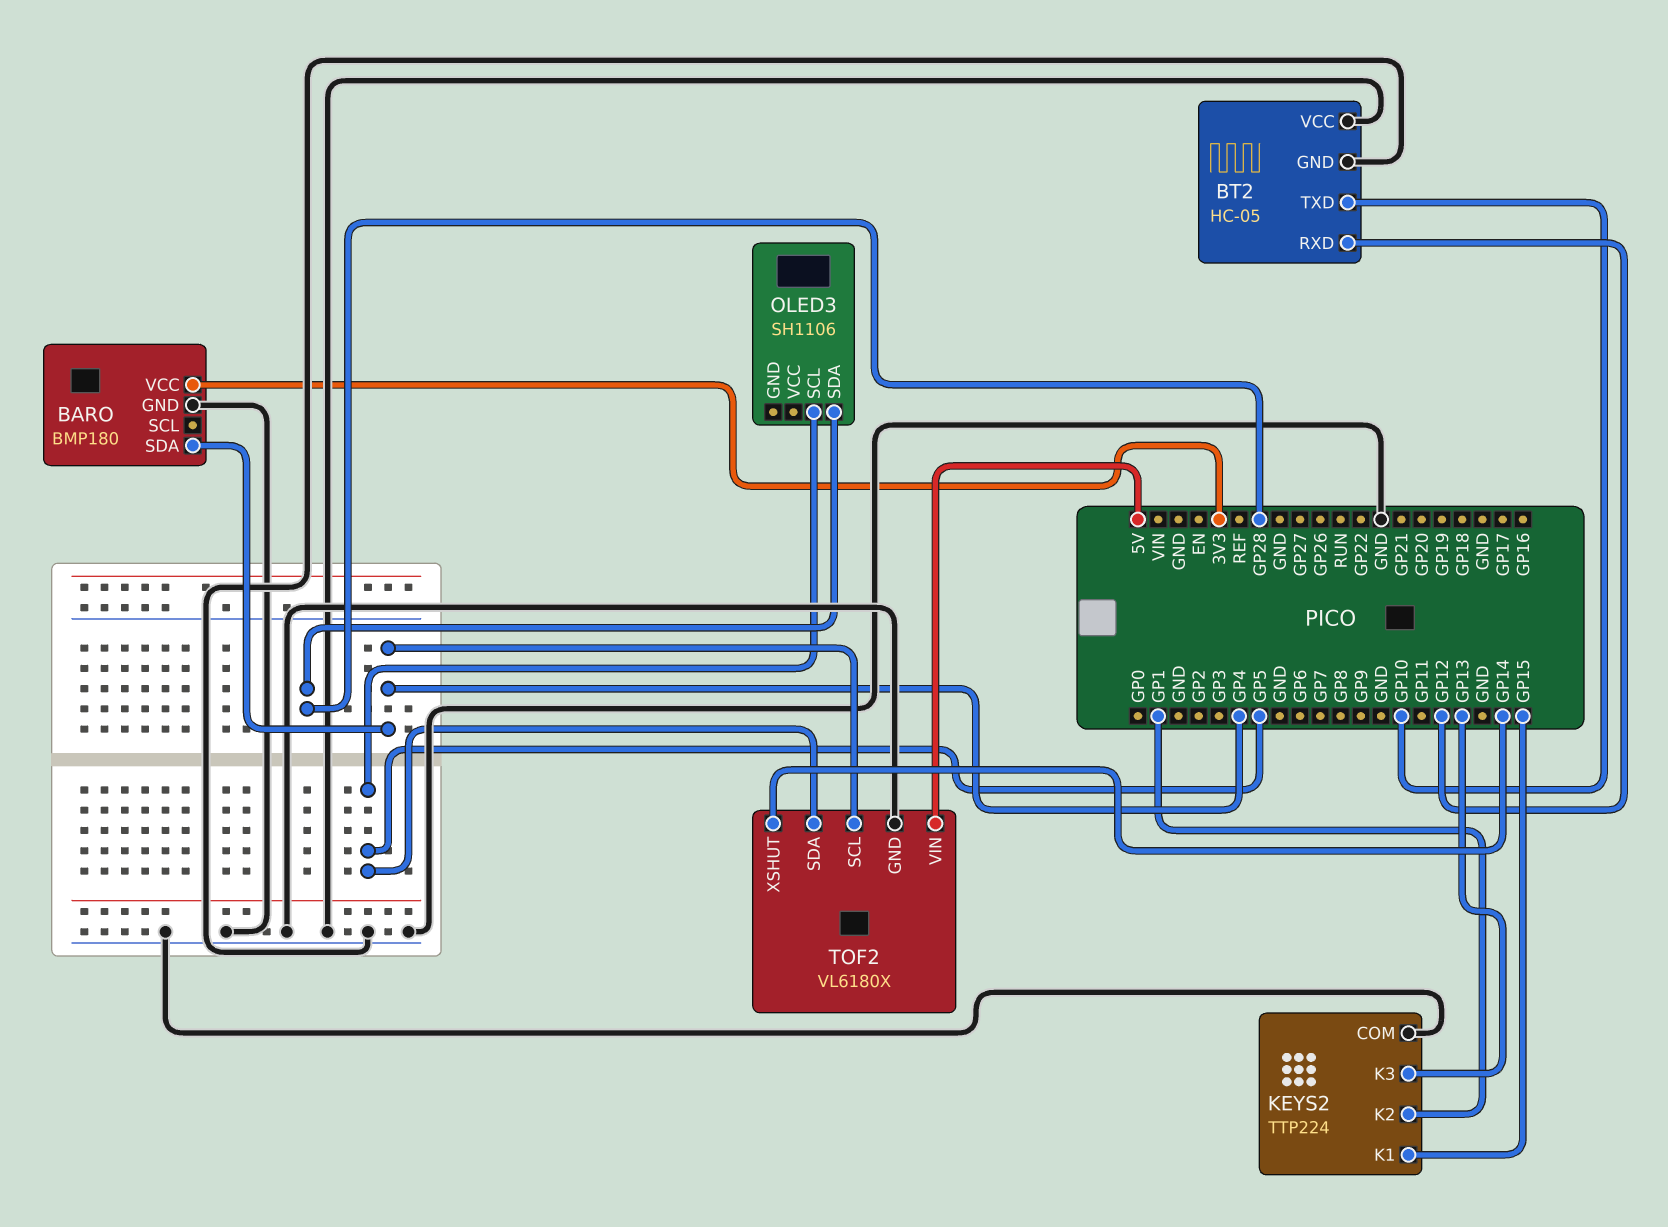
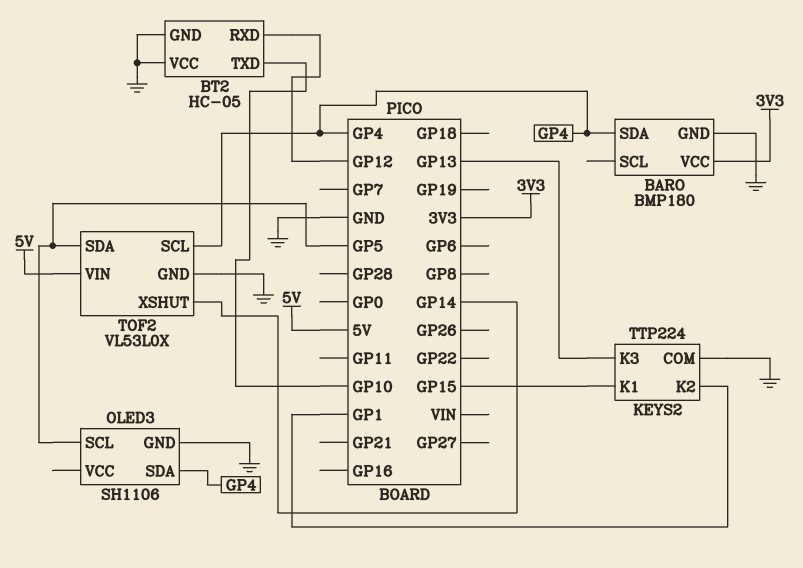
OLED3 pin GND: none -> GND
OLED3 pin SDA: GP28 -> GP4
TOF2: VL6180X -> VL53L0X

